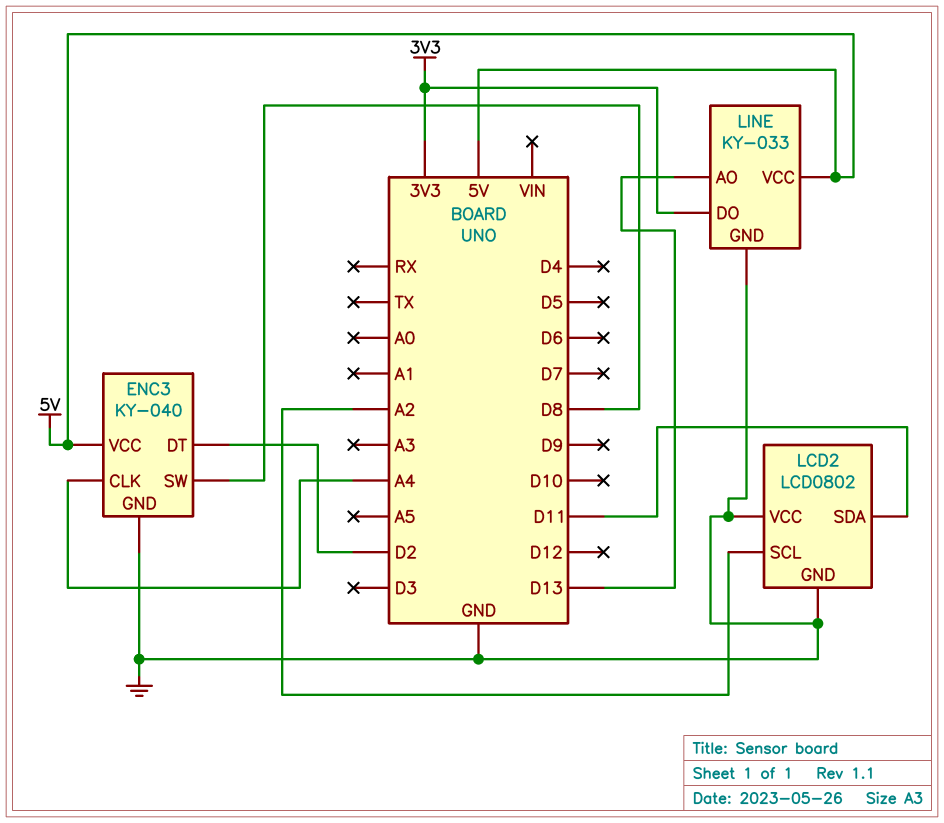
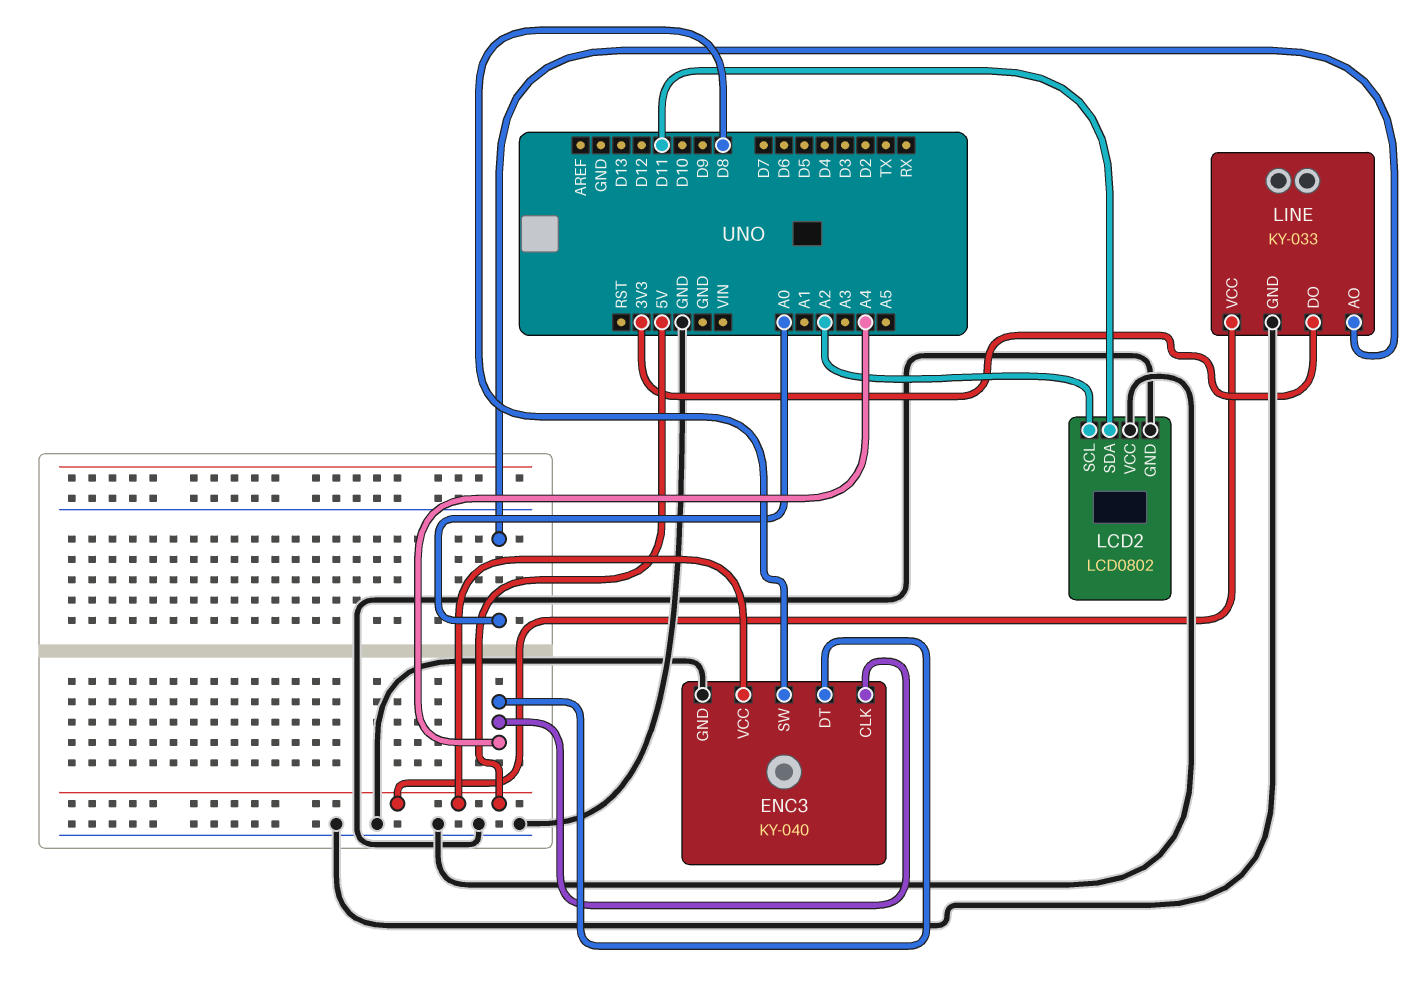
ENC3 pin DT: D2 -> A4
LINE pin AO: D13 -> A0

